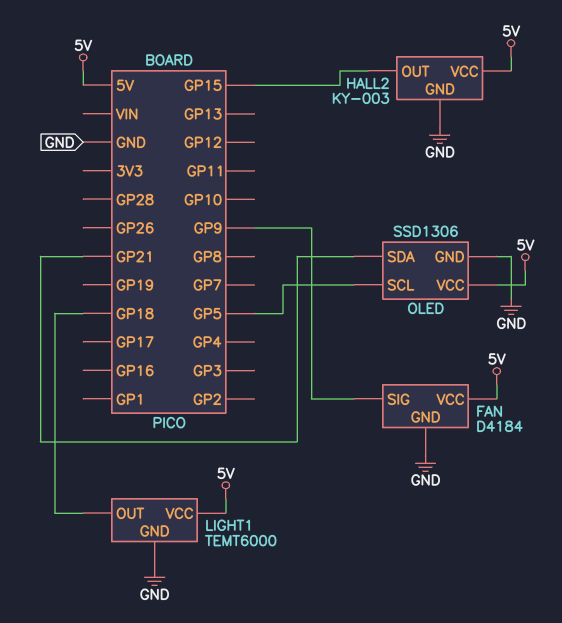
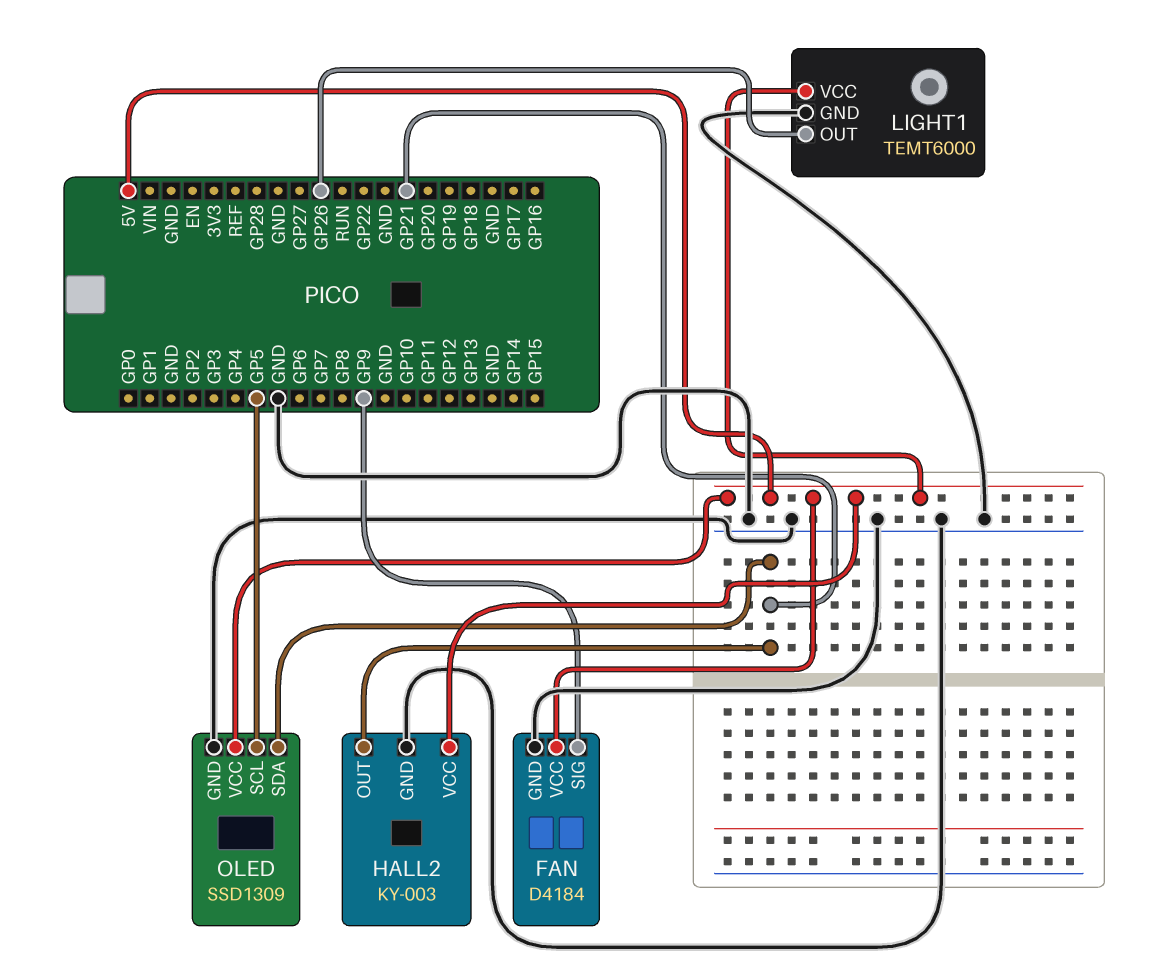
HALL2 pin OUT: GP15 -> GP21
LIGHT1 pin OUT: GP18 -> GP26
OLED: SSD1306 -> SSD1309

